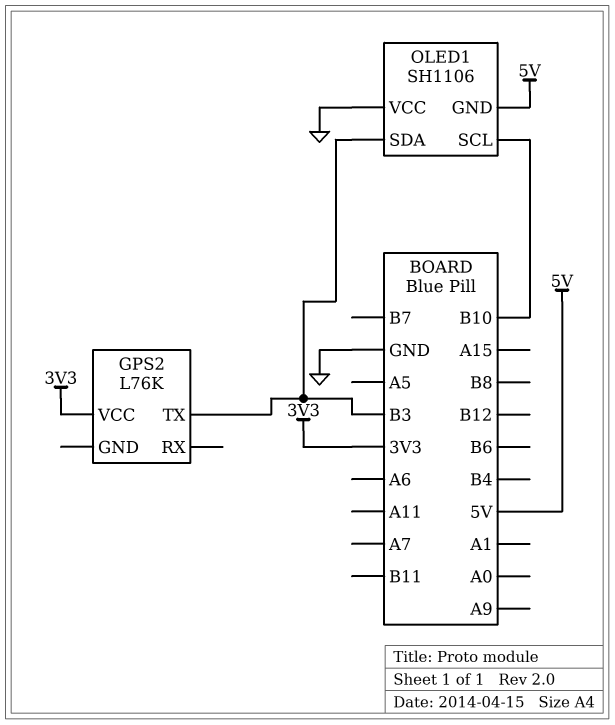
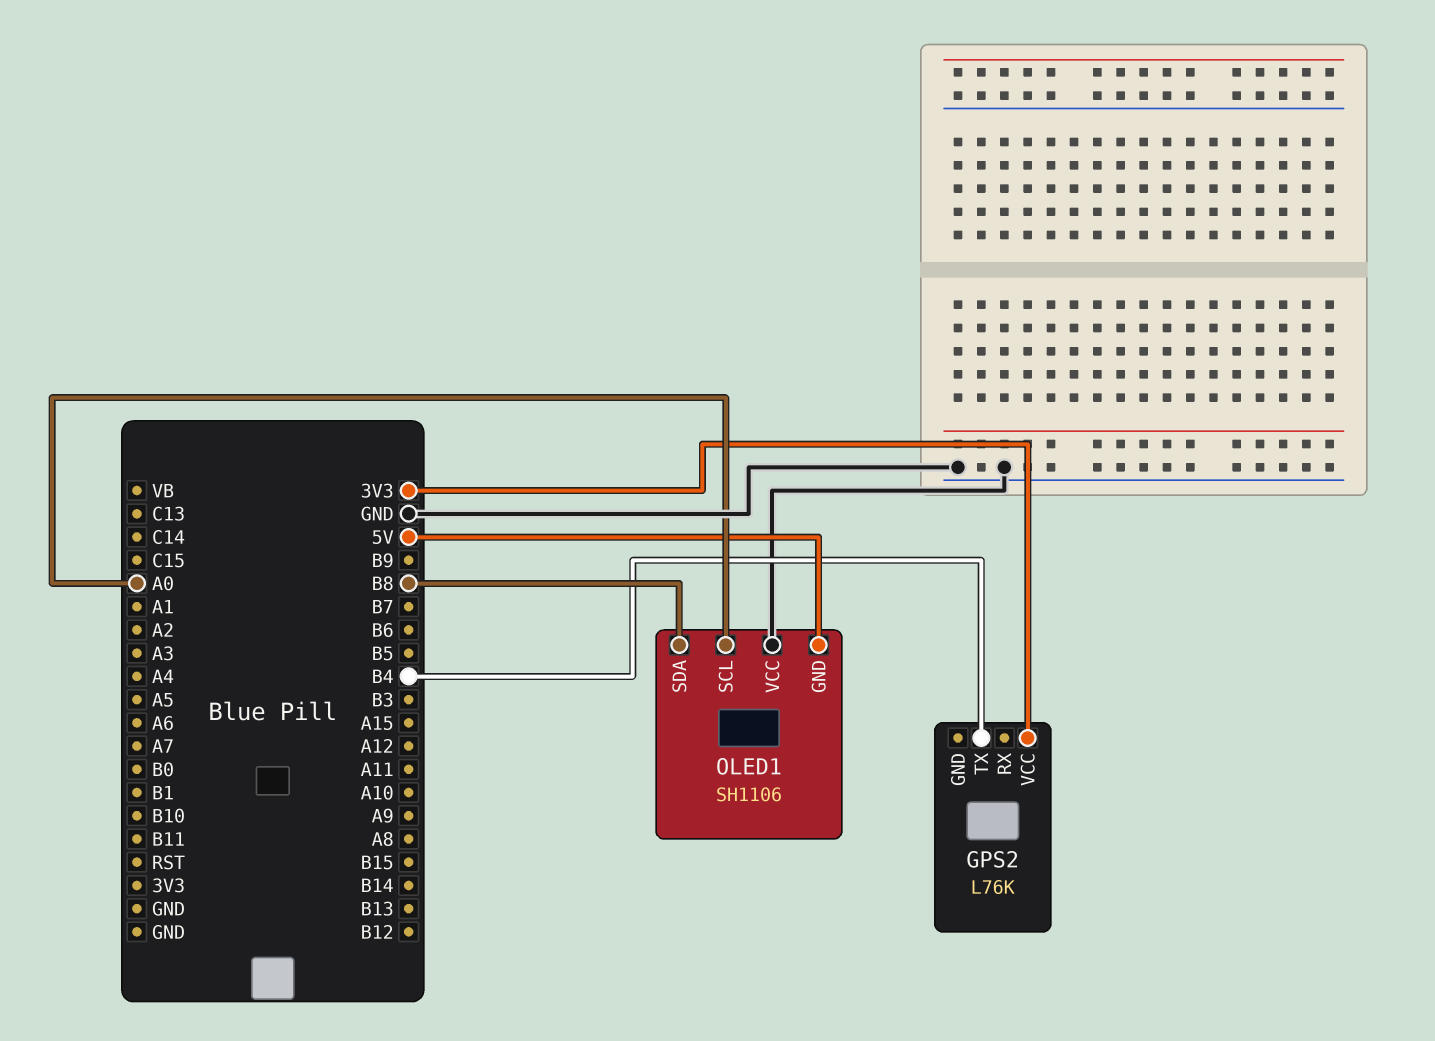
GPS2 pin TX: B3 -> B4
OLED1 pin SCL: B10 -> A0
OLED1 pin SDA: B3 -> B8

